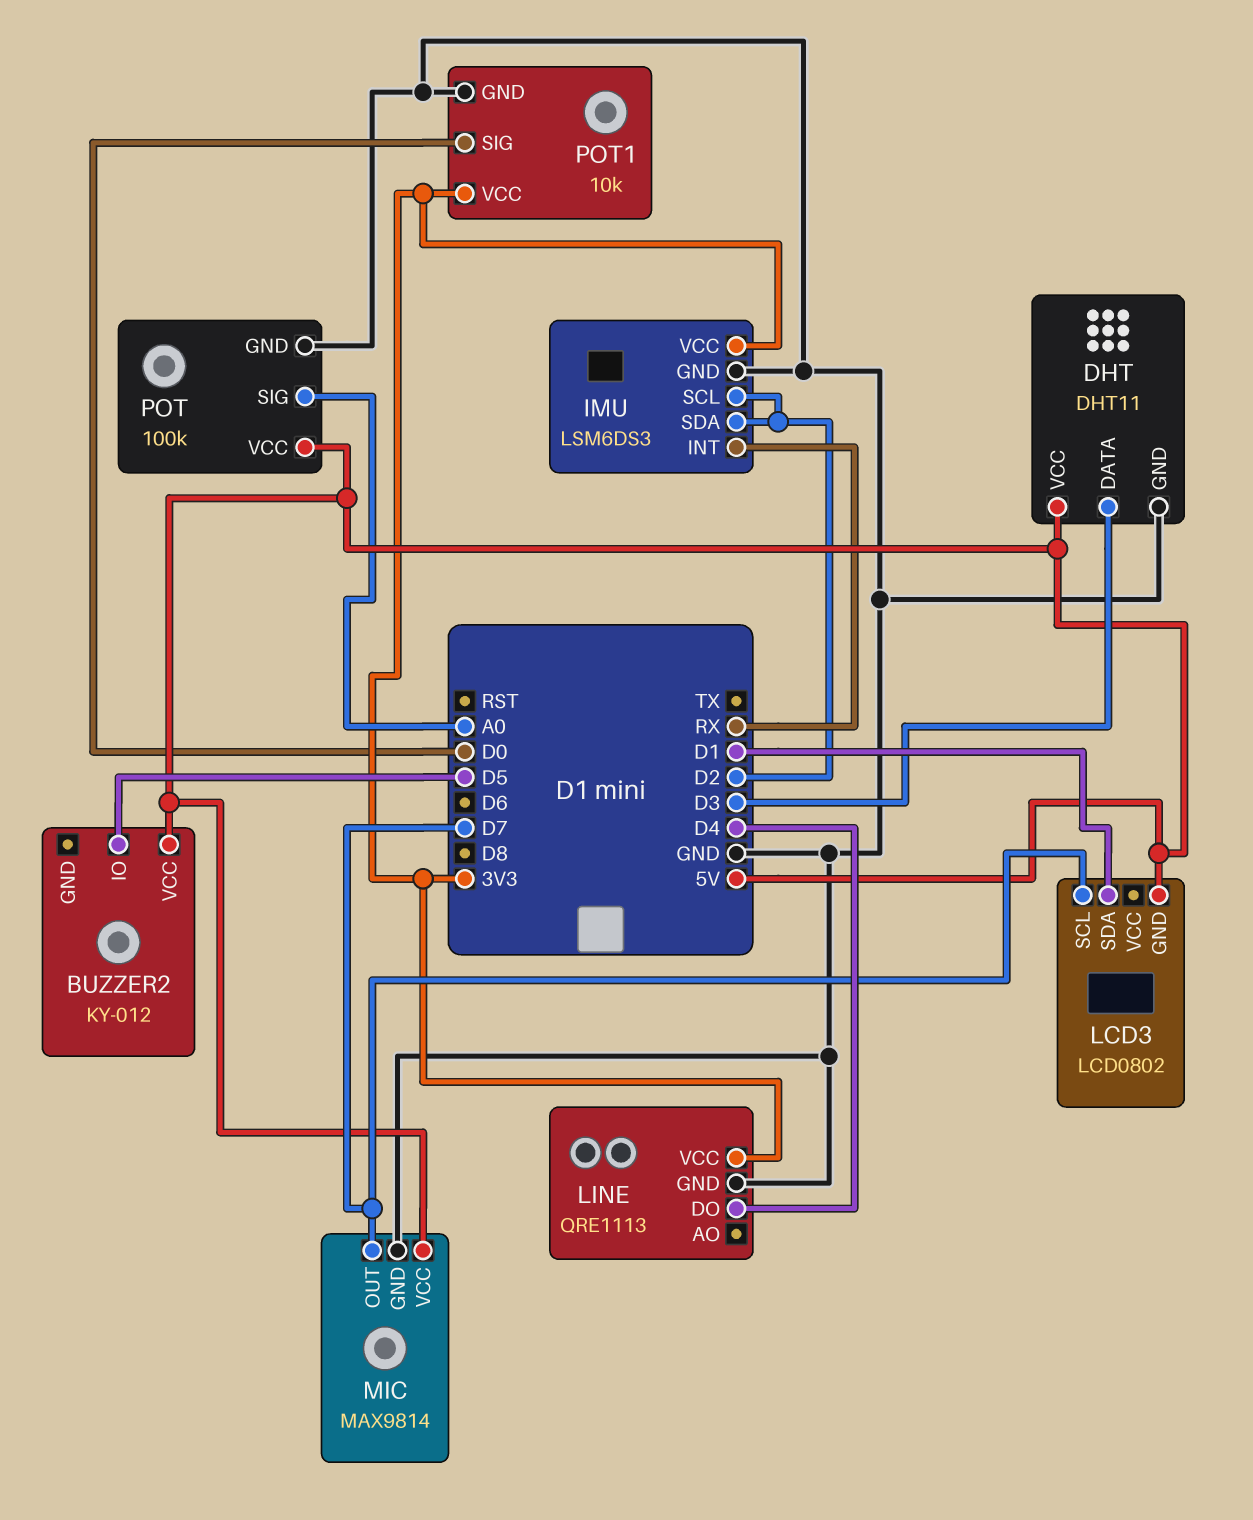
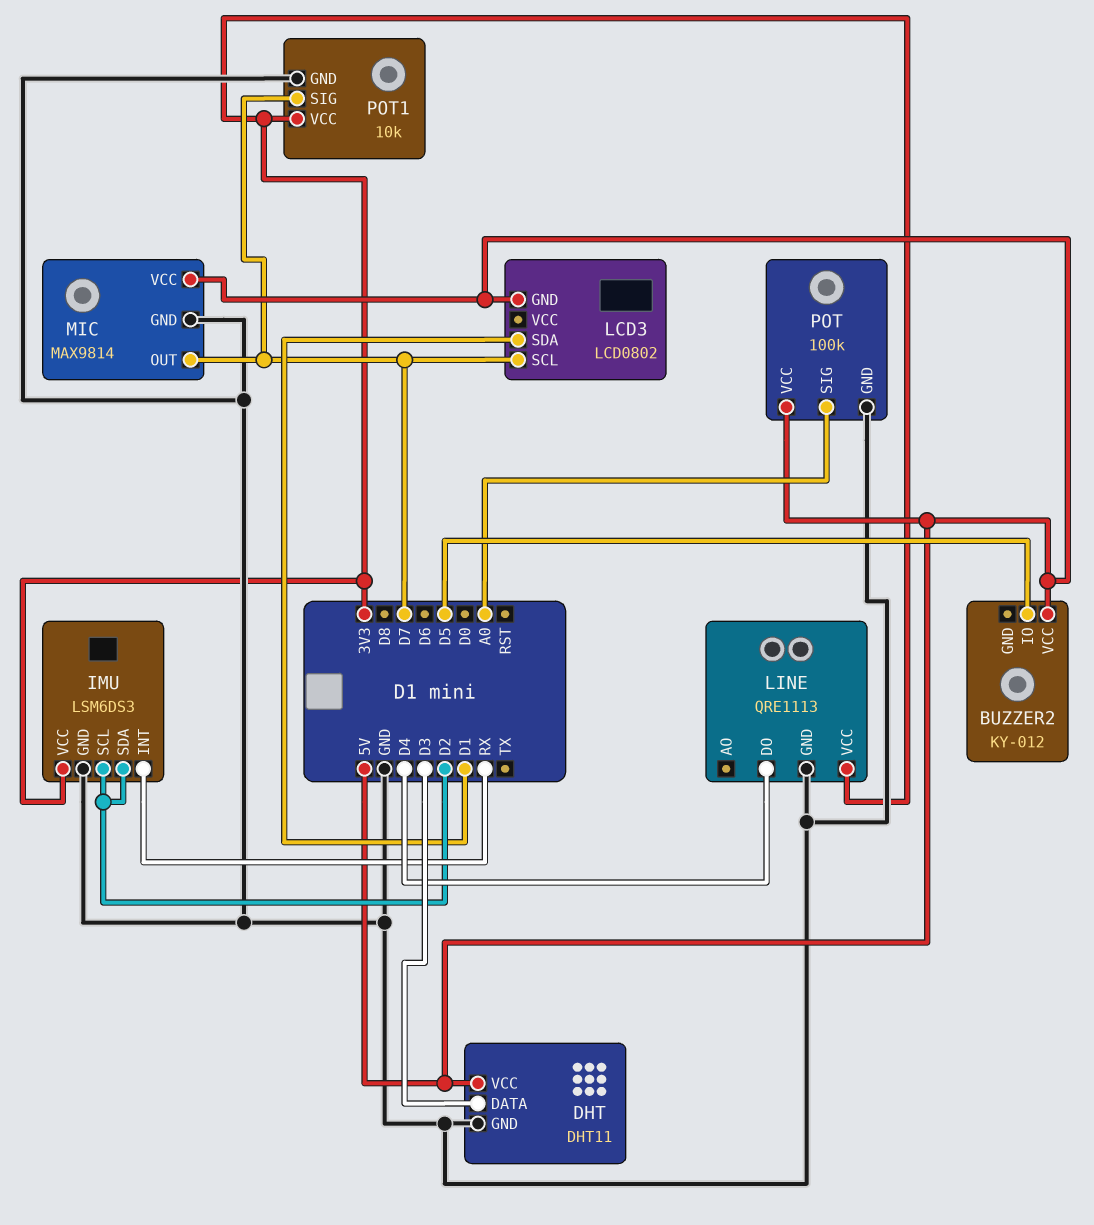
POT1 pin SIG: D0 -> D7

